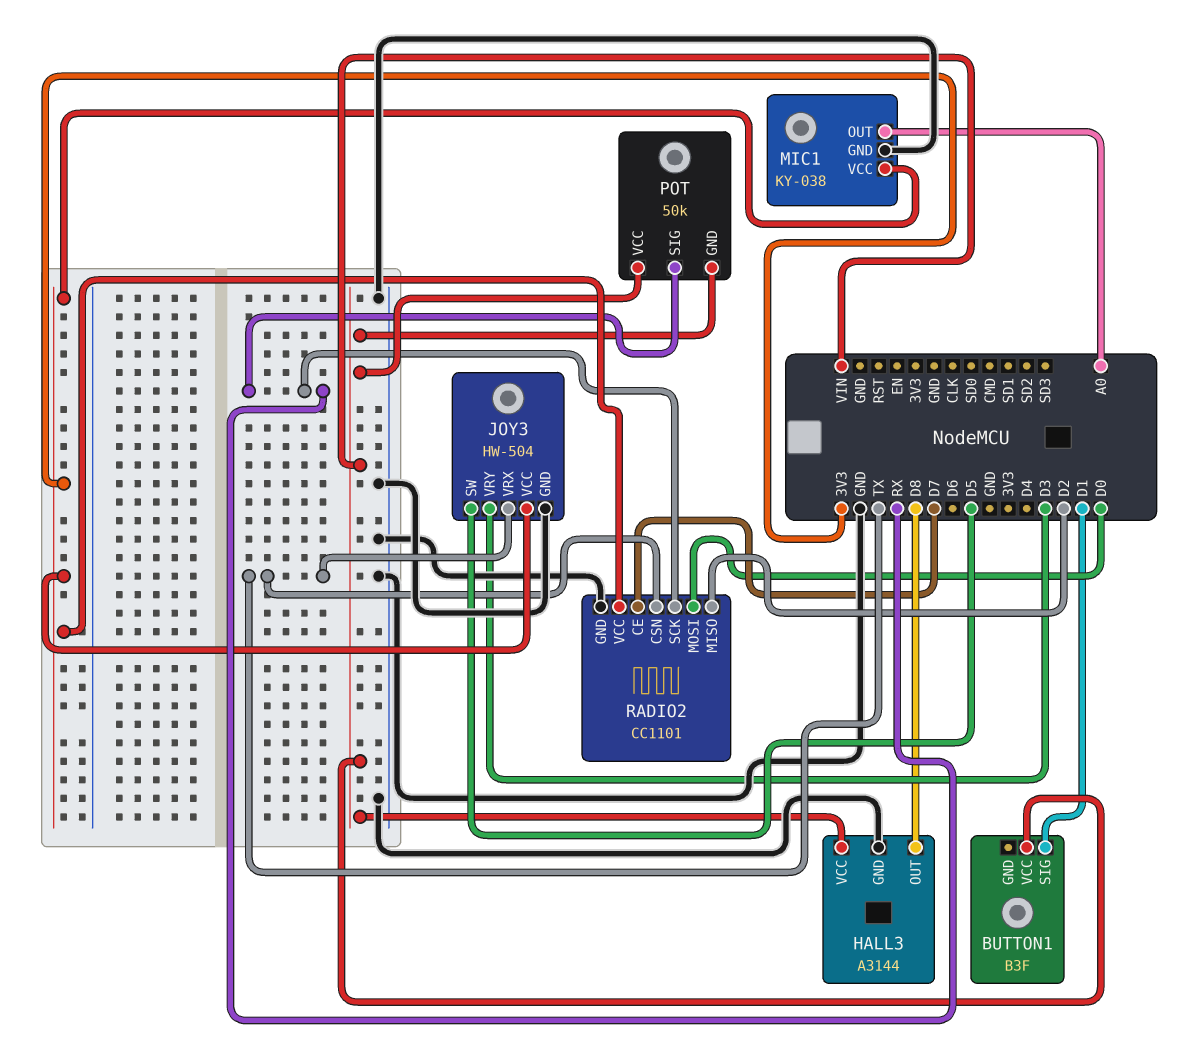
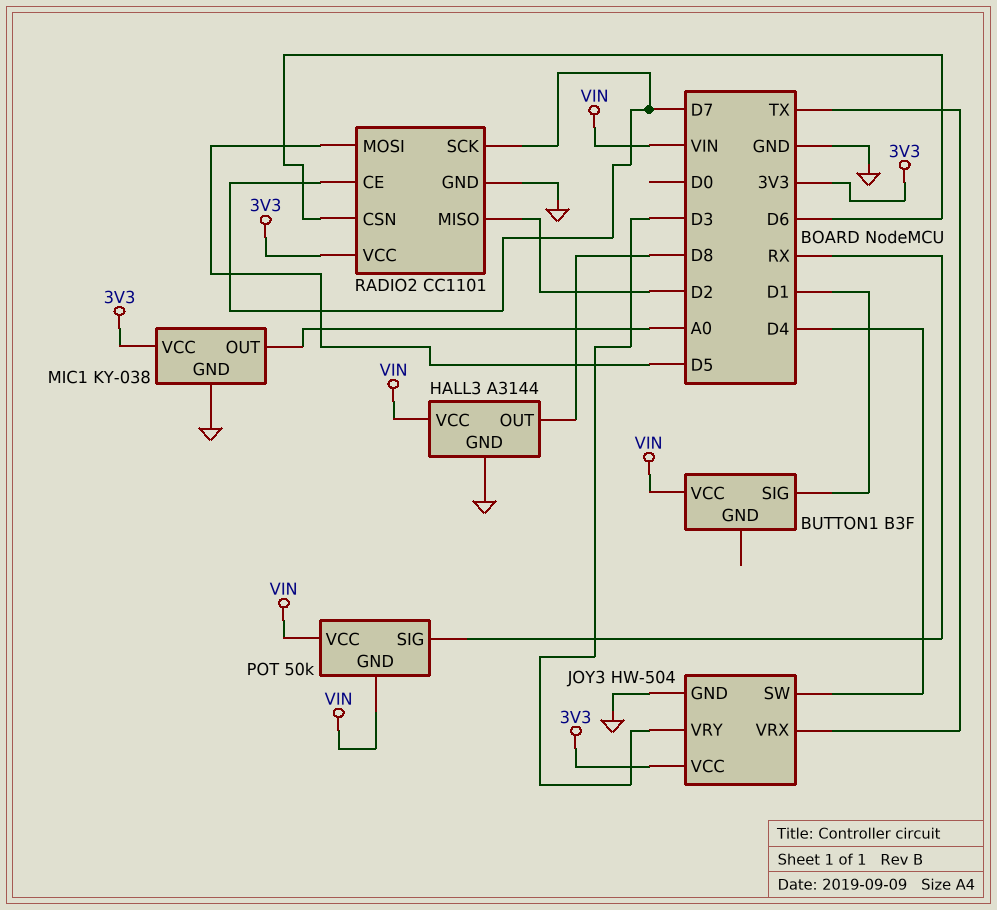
JOY3 pin SW: D5 -> D4
RADIO2 pin CSN: TX -> D6
RADIO2 pin MOSI: D0 -> D5
RADIO2 pin SCK: RX -> D7

